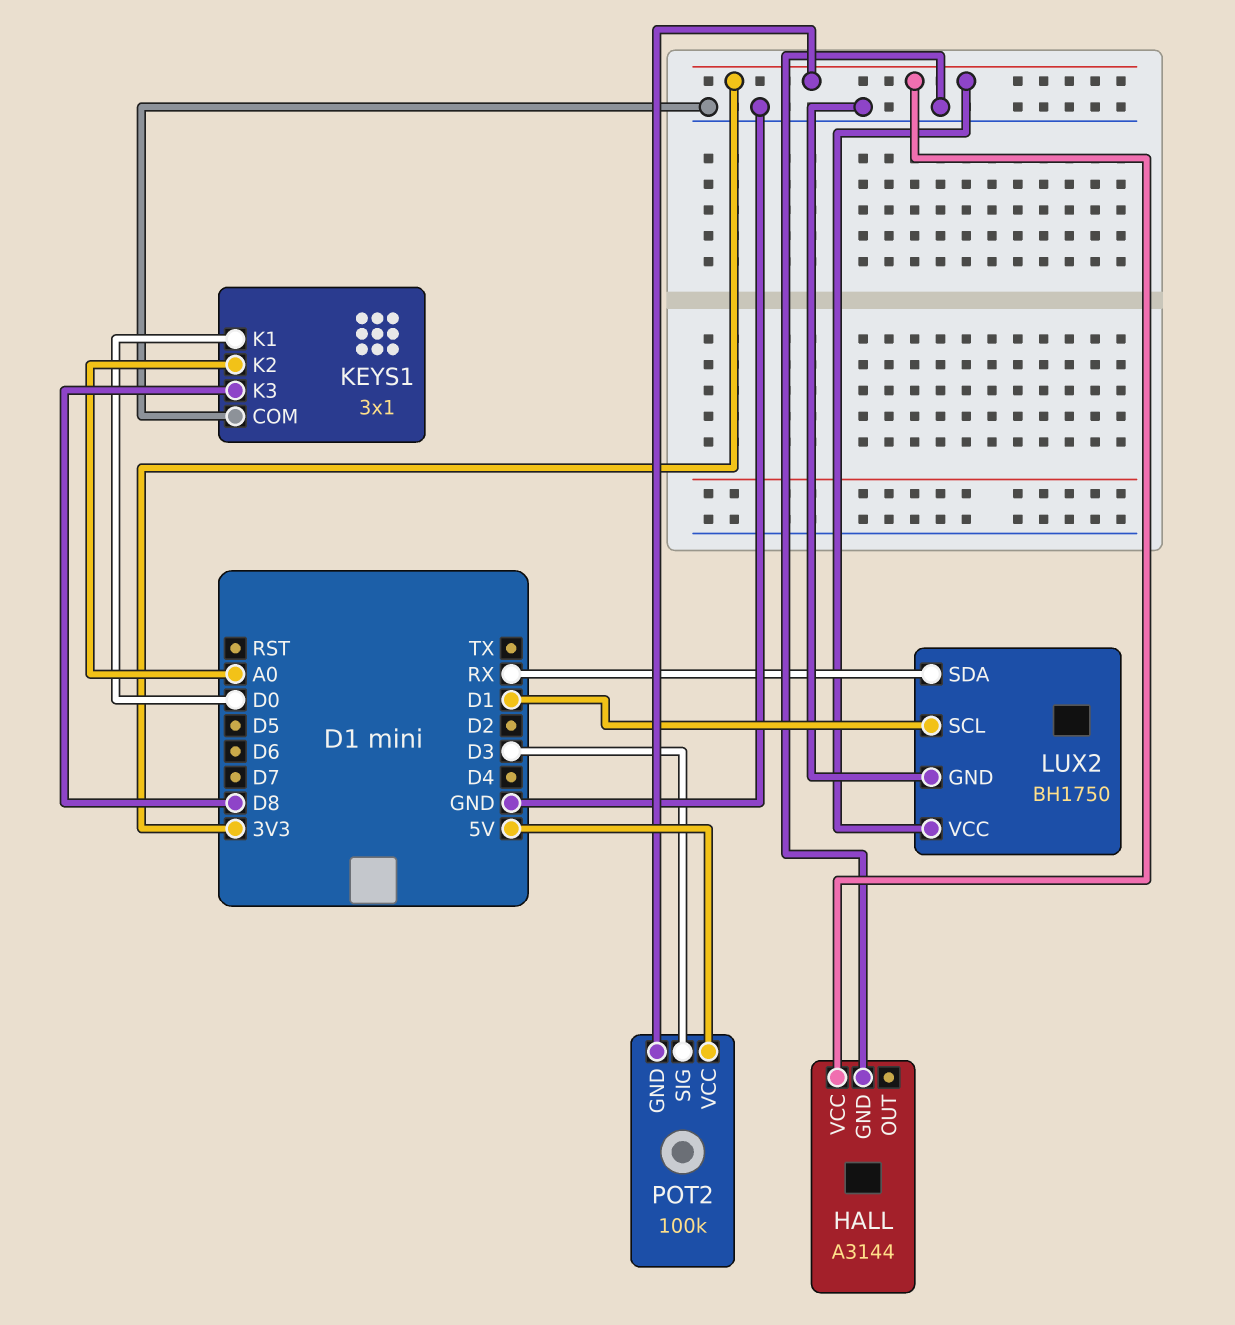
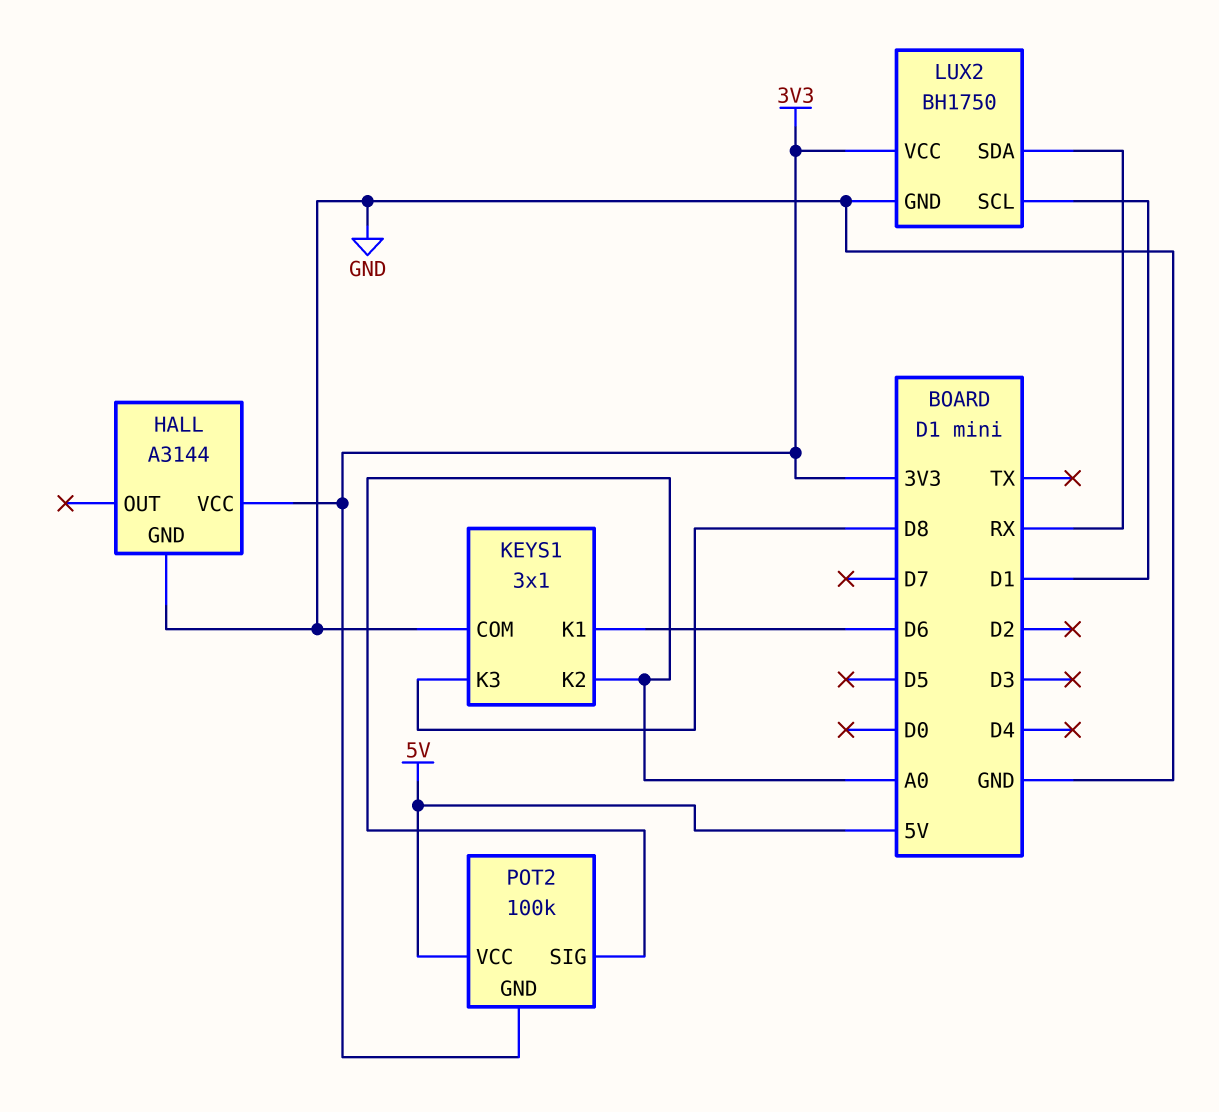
KEYS1 pin K1: D0 -> D6
POT2 pin SIG: D3 -> A0

